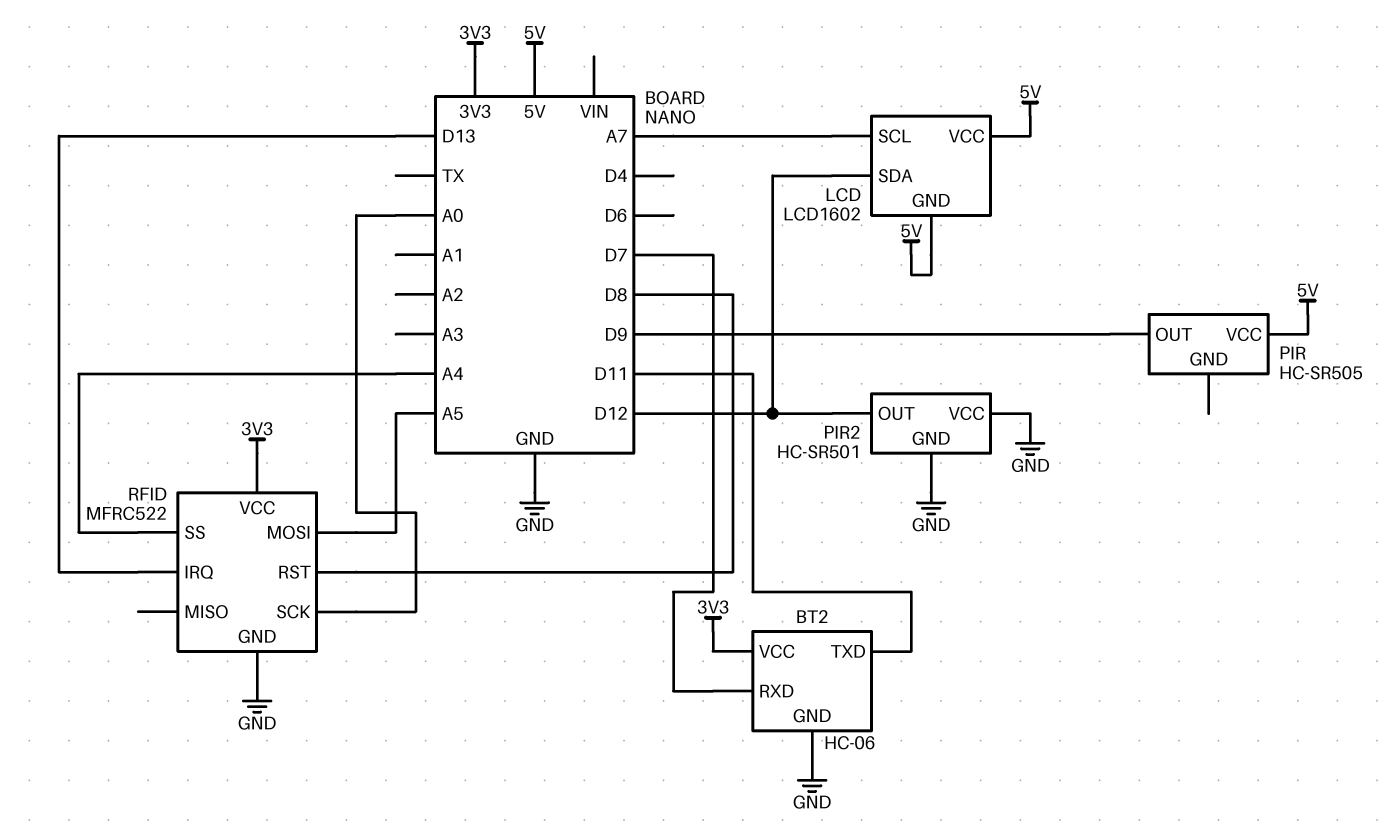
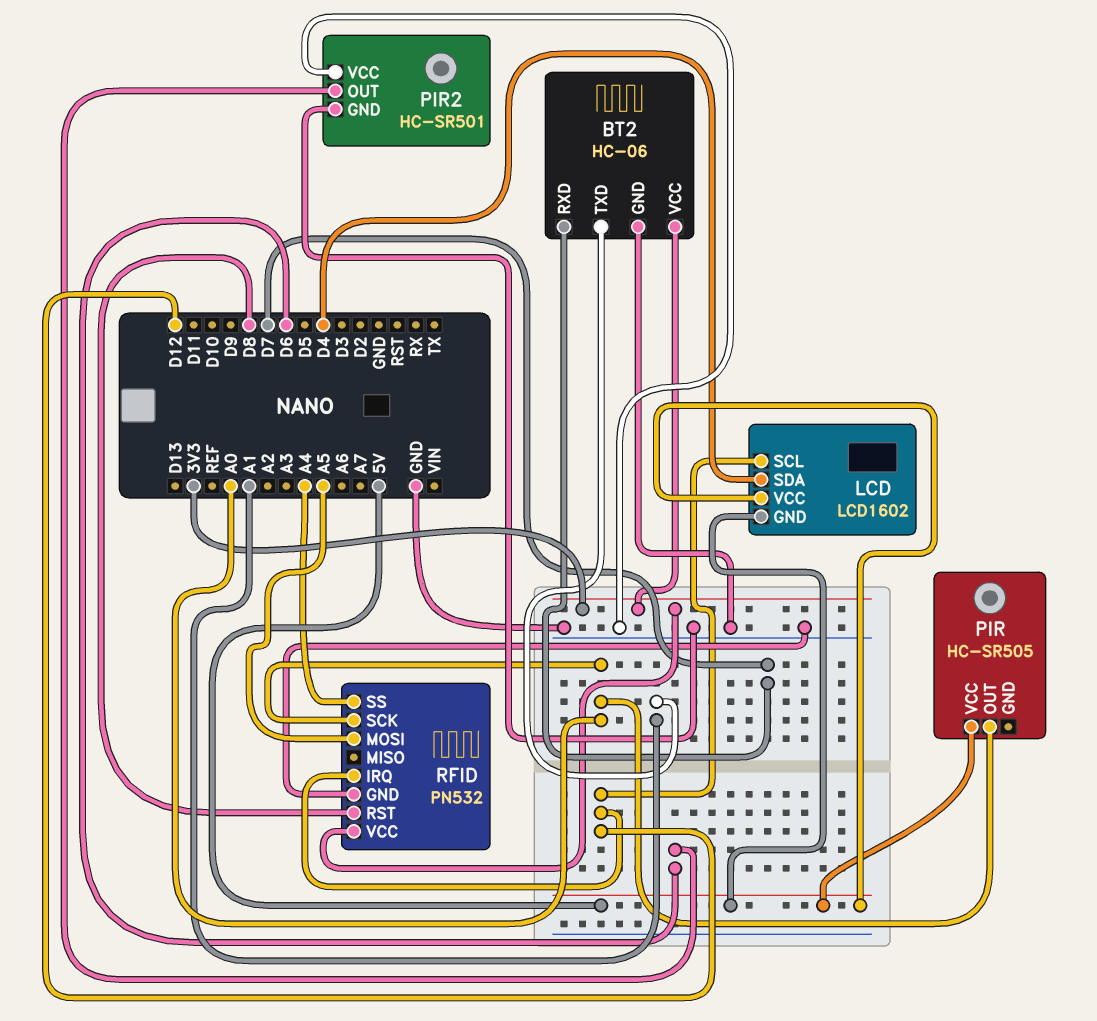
BT2 pin TXD: D11 -> A1
LCD pin SCL: A7 -> D12
LCD pin SDA: D12 -> D4
PIR pin OUT: D9 -> A0
PIR2 pin OUT: D12 -> D6
RFID: MFRC522 -> PN532
RFID pin IRQ: D13 -> D12

